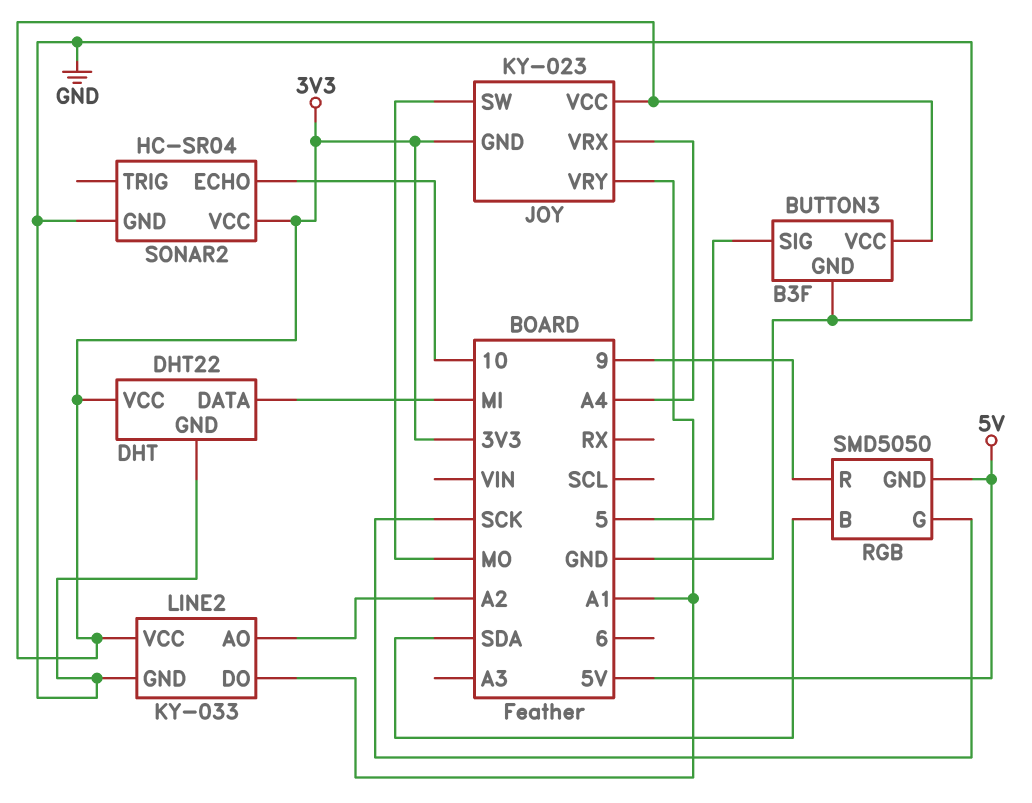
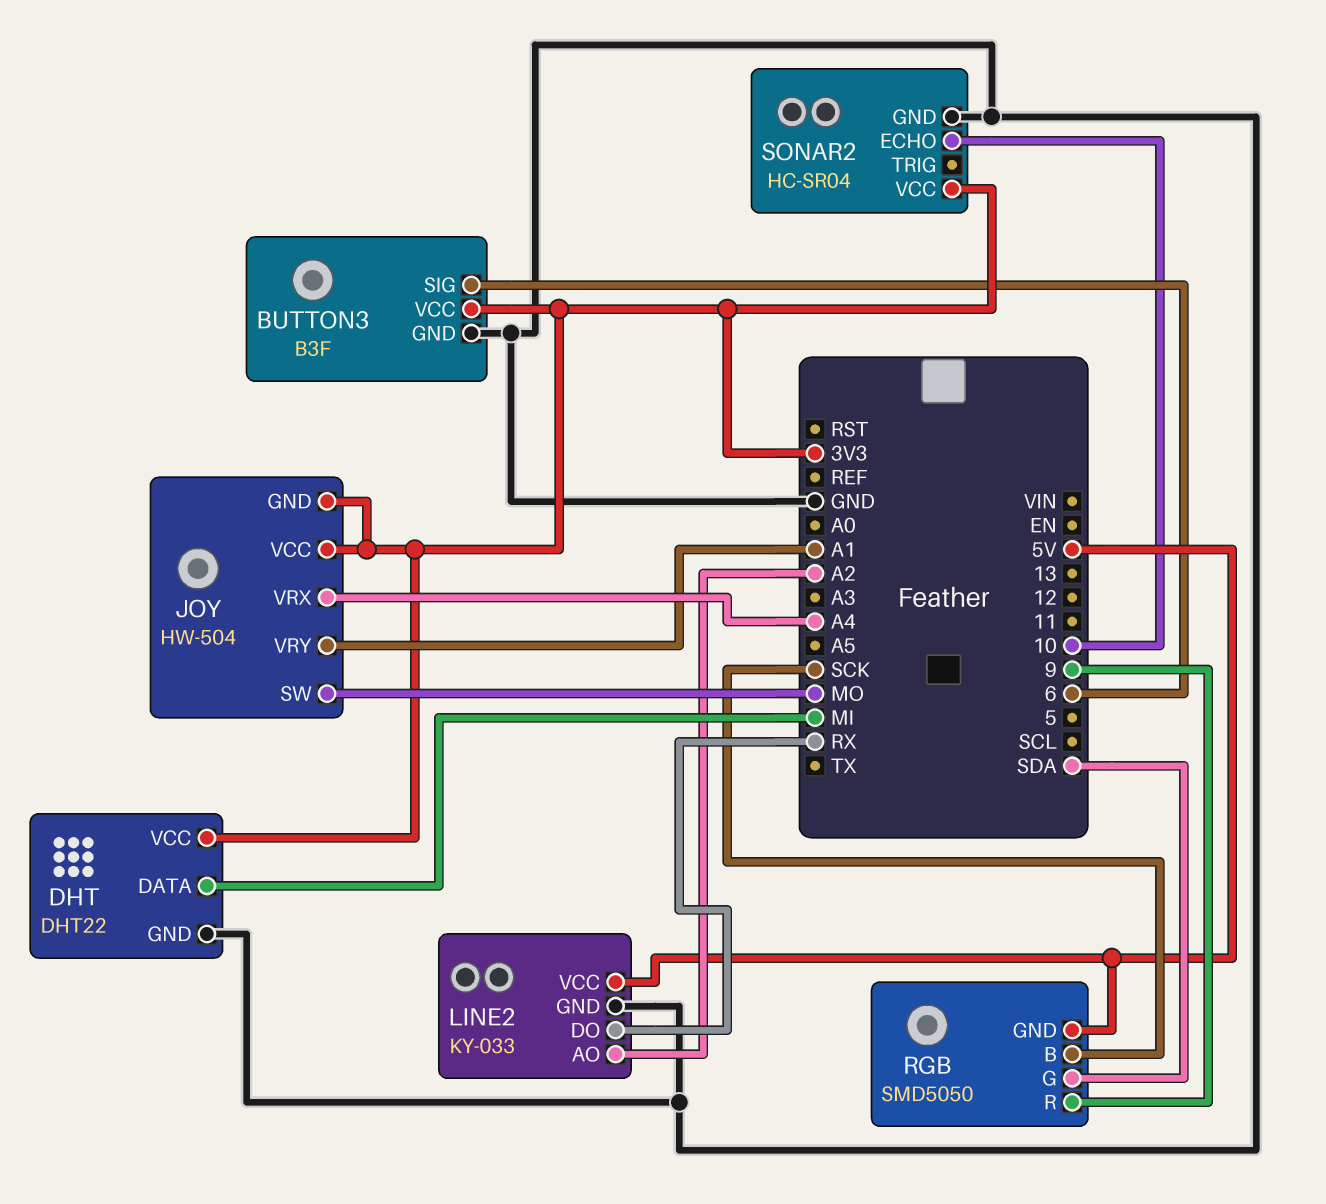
BUTTON3 pin SIG: 5 -> 6
JOY: KY-023 -> HW-504
LINE2 pin DO: A1 -> RX
LINE2 pin VCC: 3V3 -> 5V
RGB pin B: SDA -> SCK
RGB pin G: SCK -> SDA

